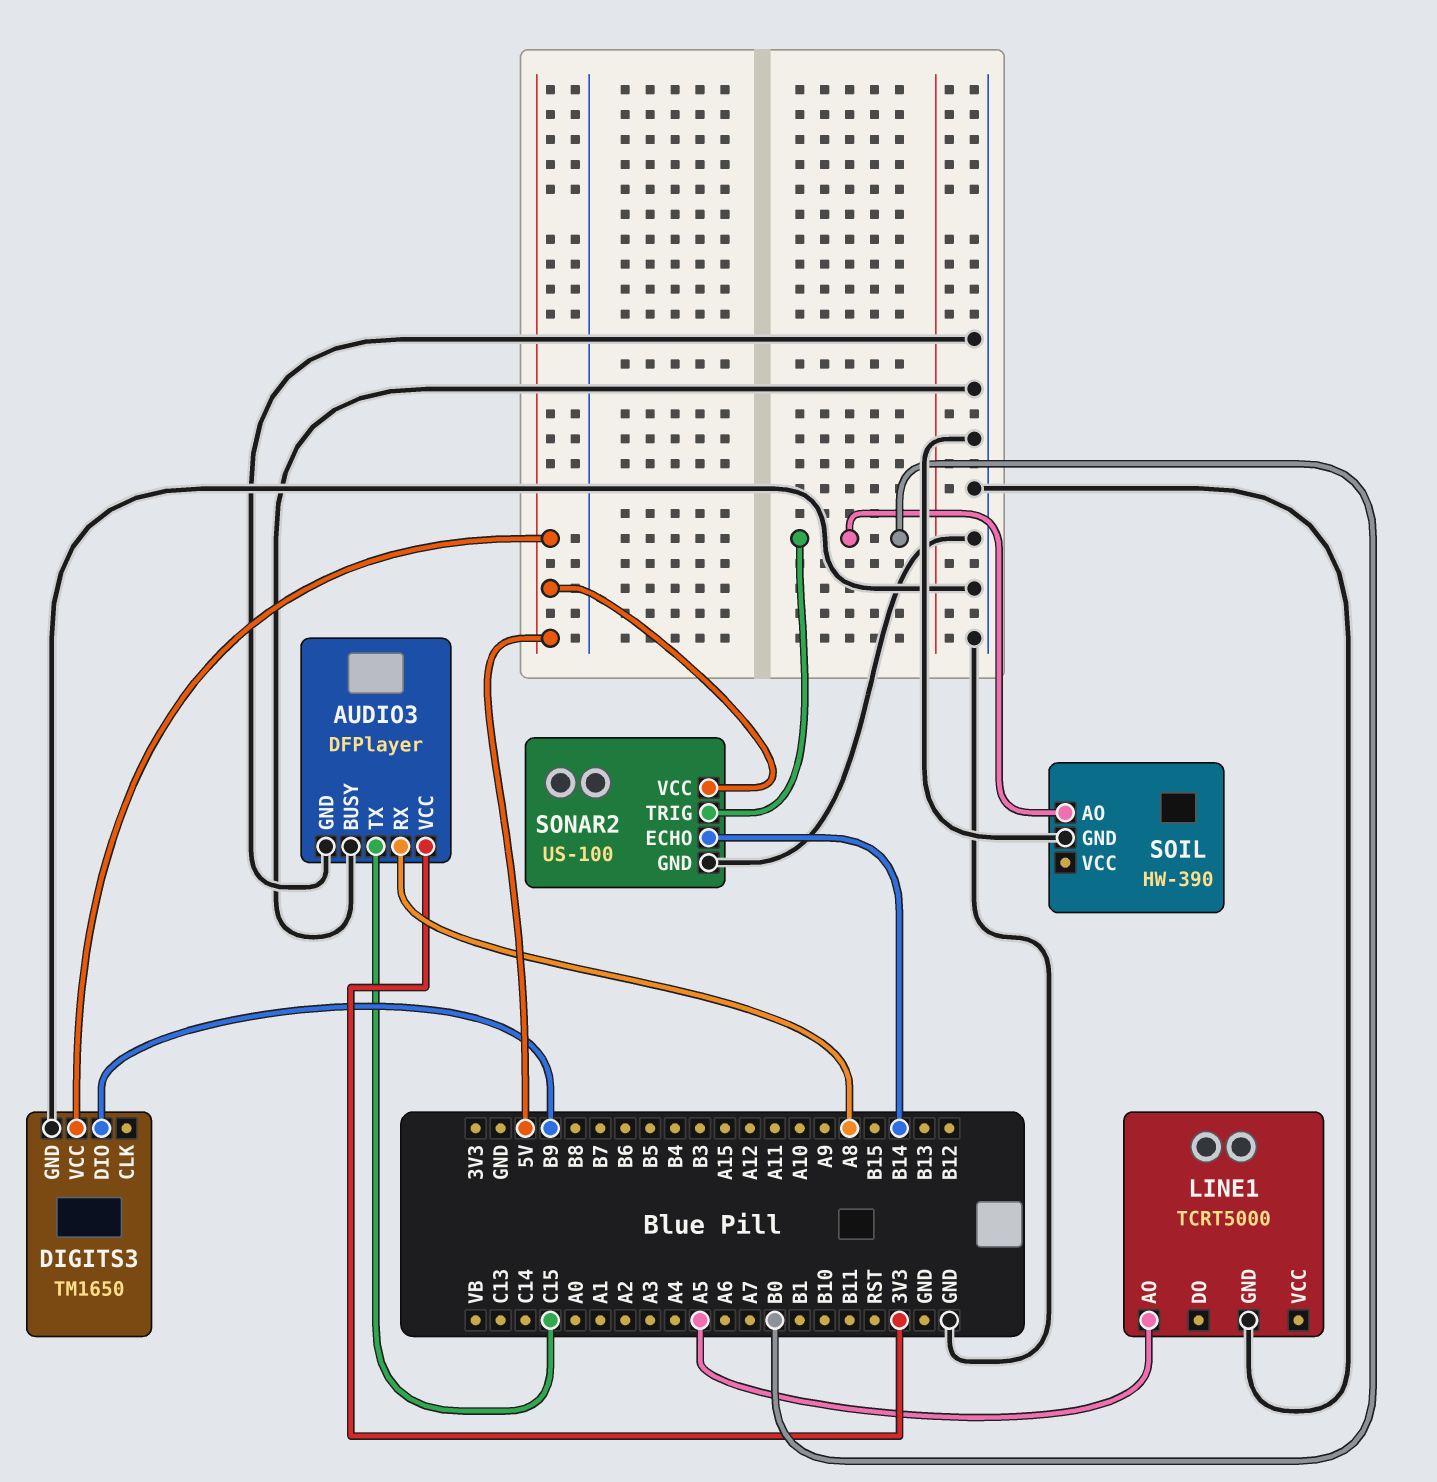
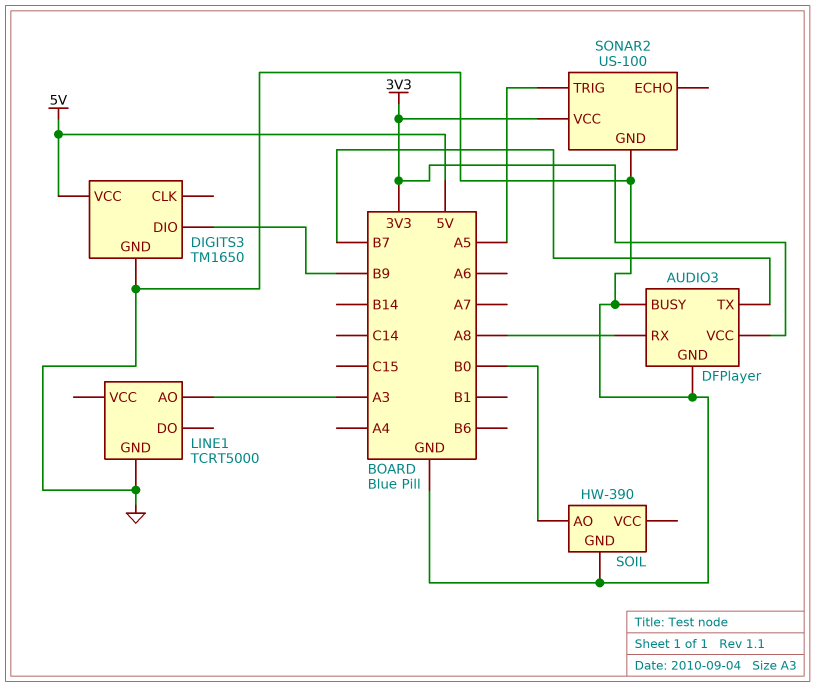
AUDIO3 pin TX: C15 -> B7
LINE1 pin AO: A5 -> A3
SONAR2 pin ECHO: B14 -> none
SONAR2 pin TRIG: B0 -> A5
SONAR2 pin VCC: 5V -> 3V3

